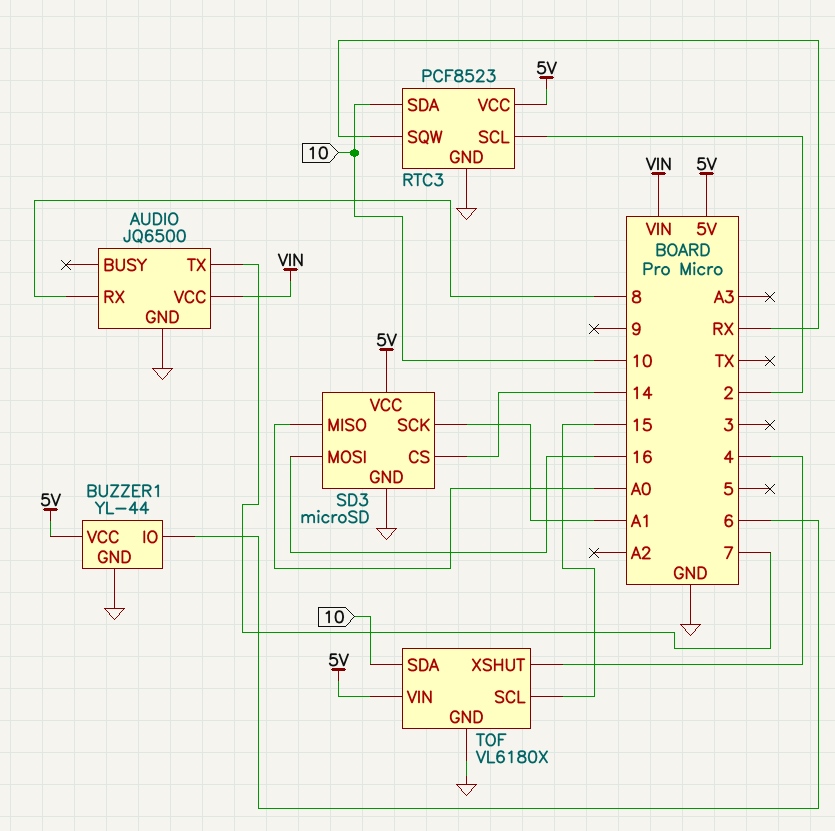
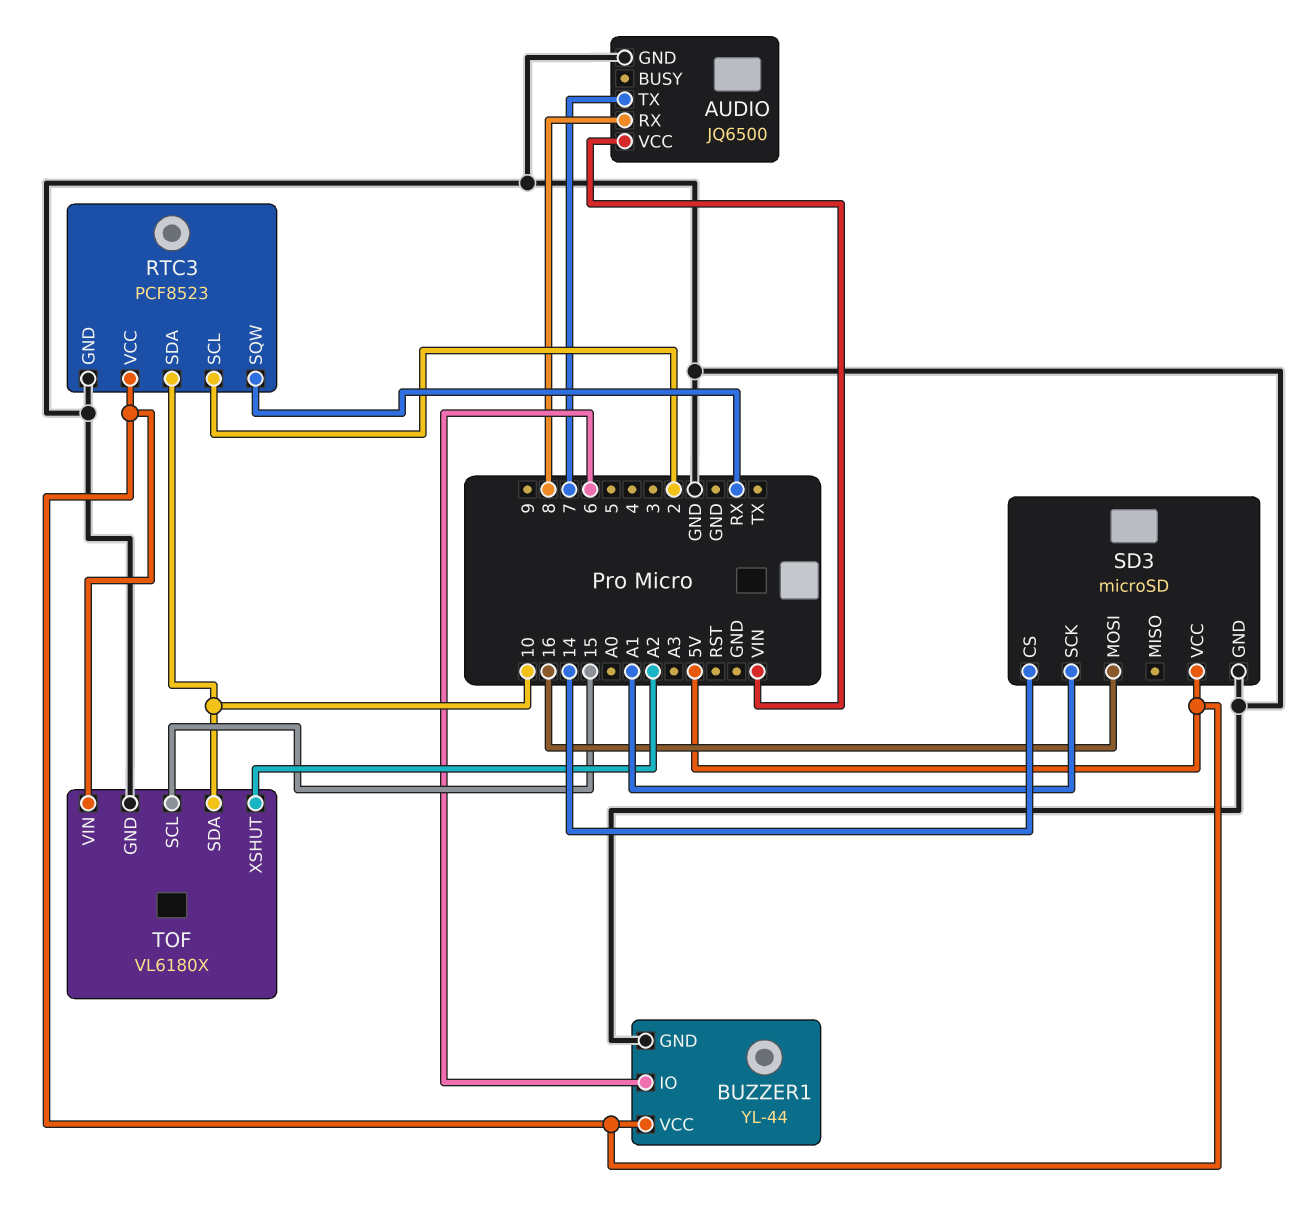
SD3 pin MISO: A0 -> none
TOF pin XSHUT: 4 -> A2

